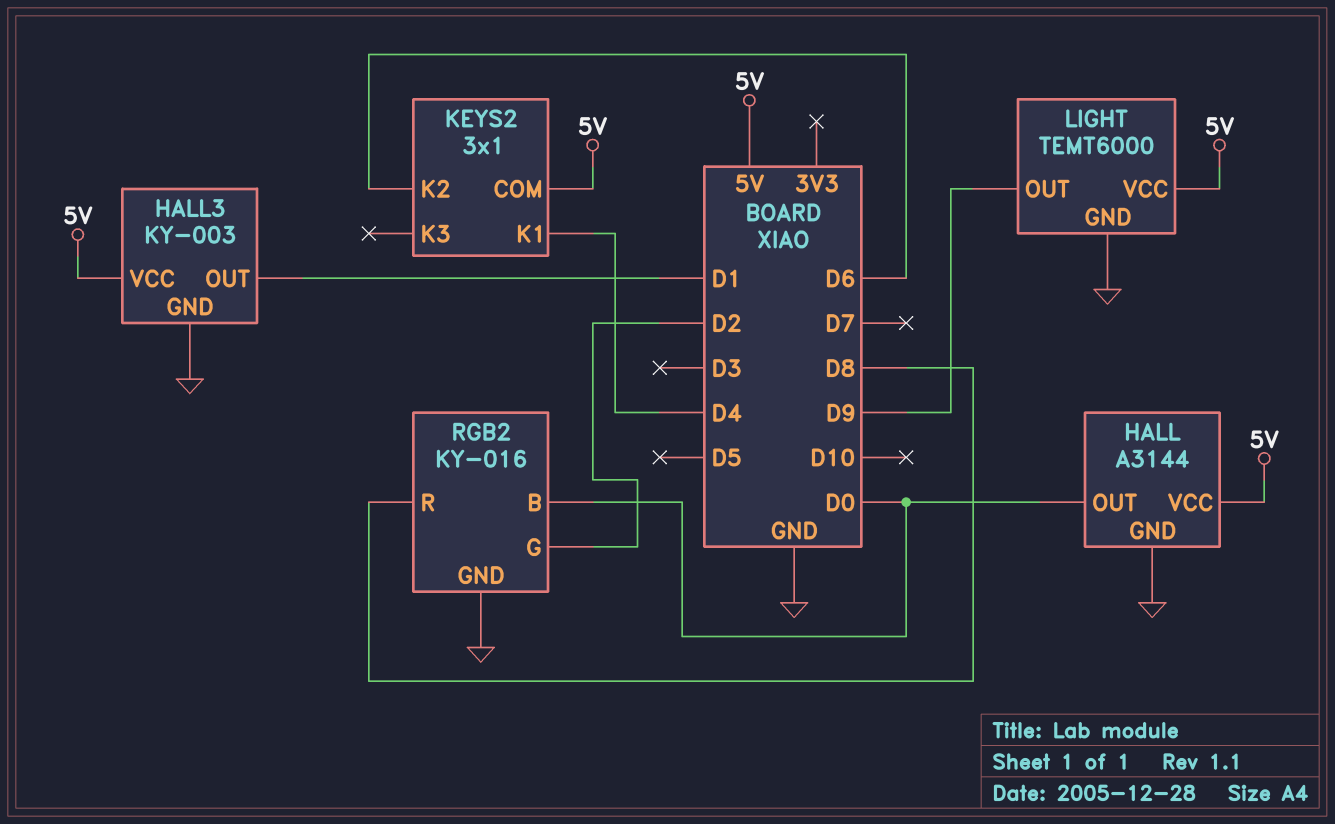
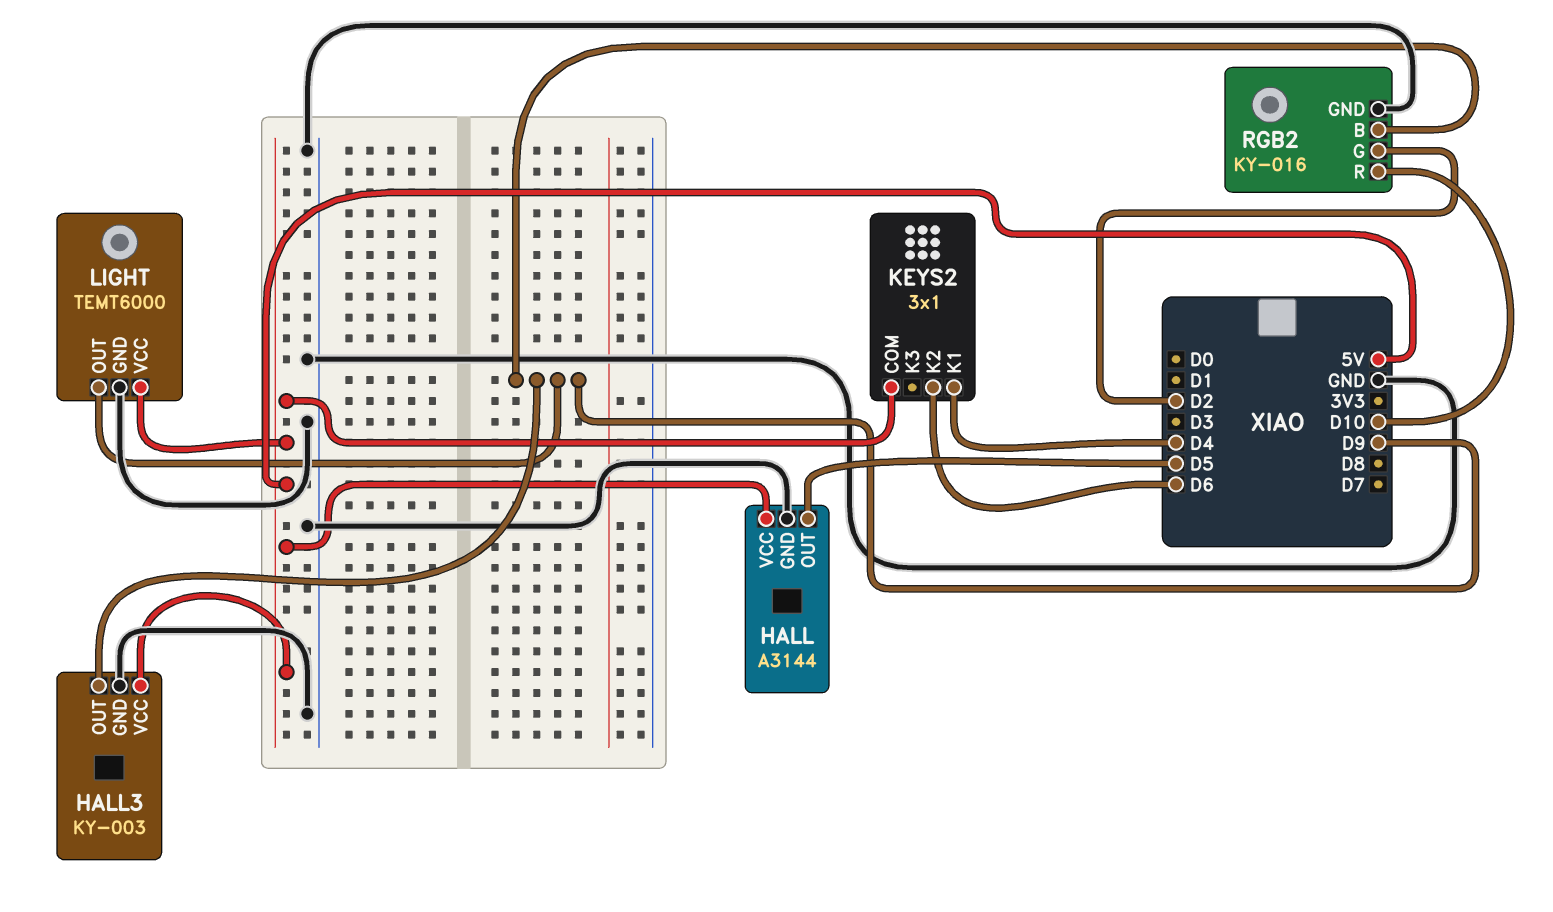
HALL pin OUT: D0 -> D5
HALL3 pin OUT: D1 -> D9
RGB2 pin B: D0 -> D9
RGB2 pin R: D8 -> D10

